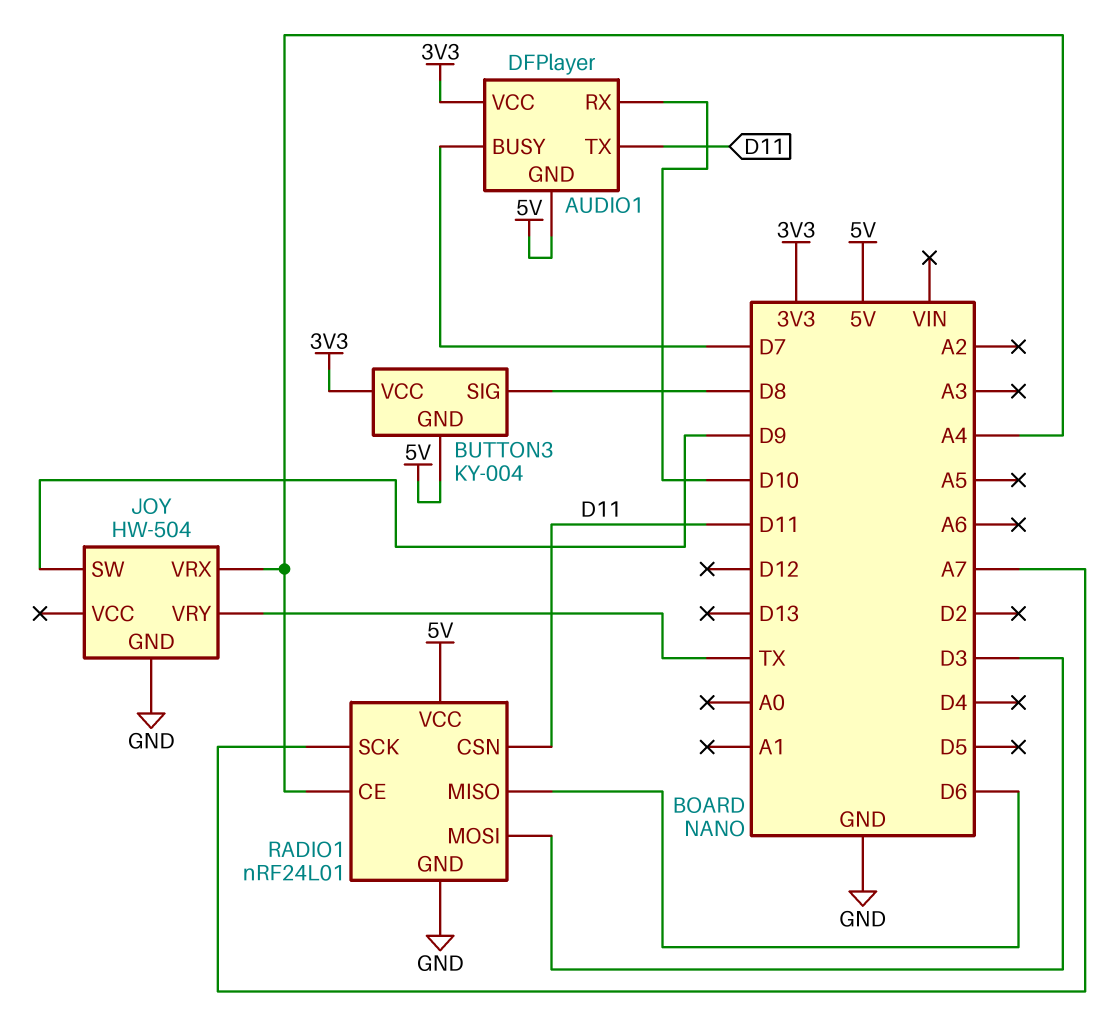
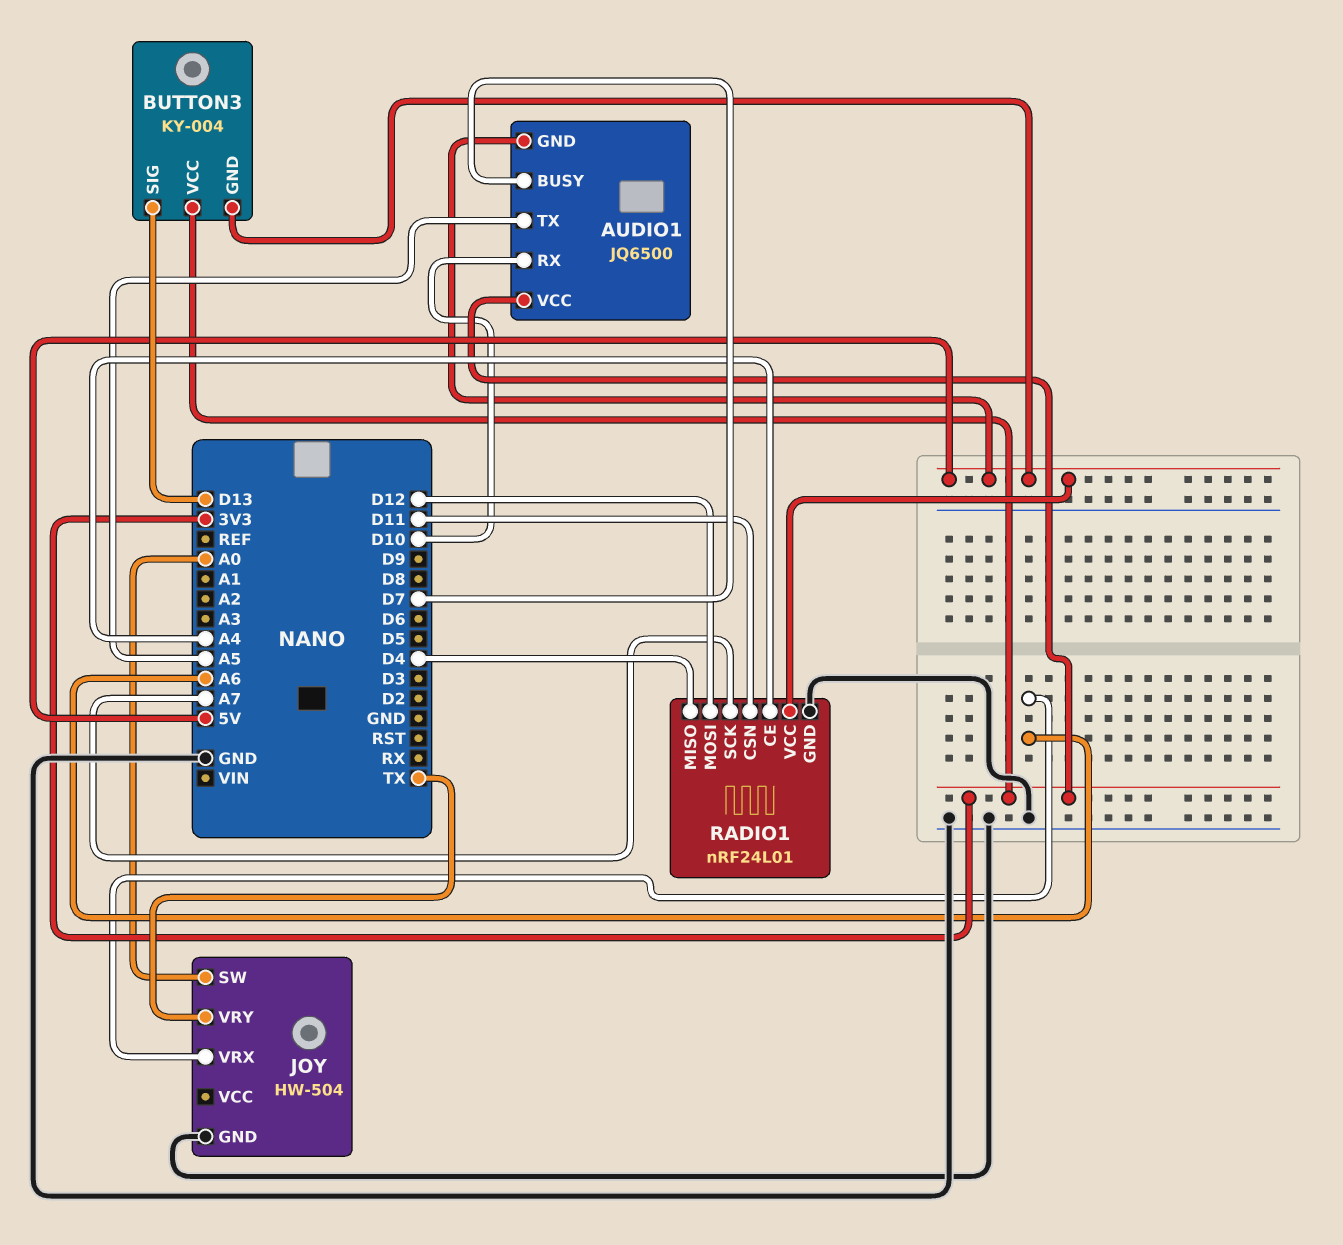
AUDIO1: DFPlayer -> JQ6500
AUDIO1 pin TX: D11 -> A5
BUTTON3 pin SIG: D8 -> D13
JOY pin SW: D9 -> A0
JOY pin VRX: A4 -> A6
RADIO1 pin MISO: D6 -> D4
RADIO1 pin MOSI: D3 -> D12

